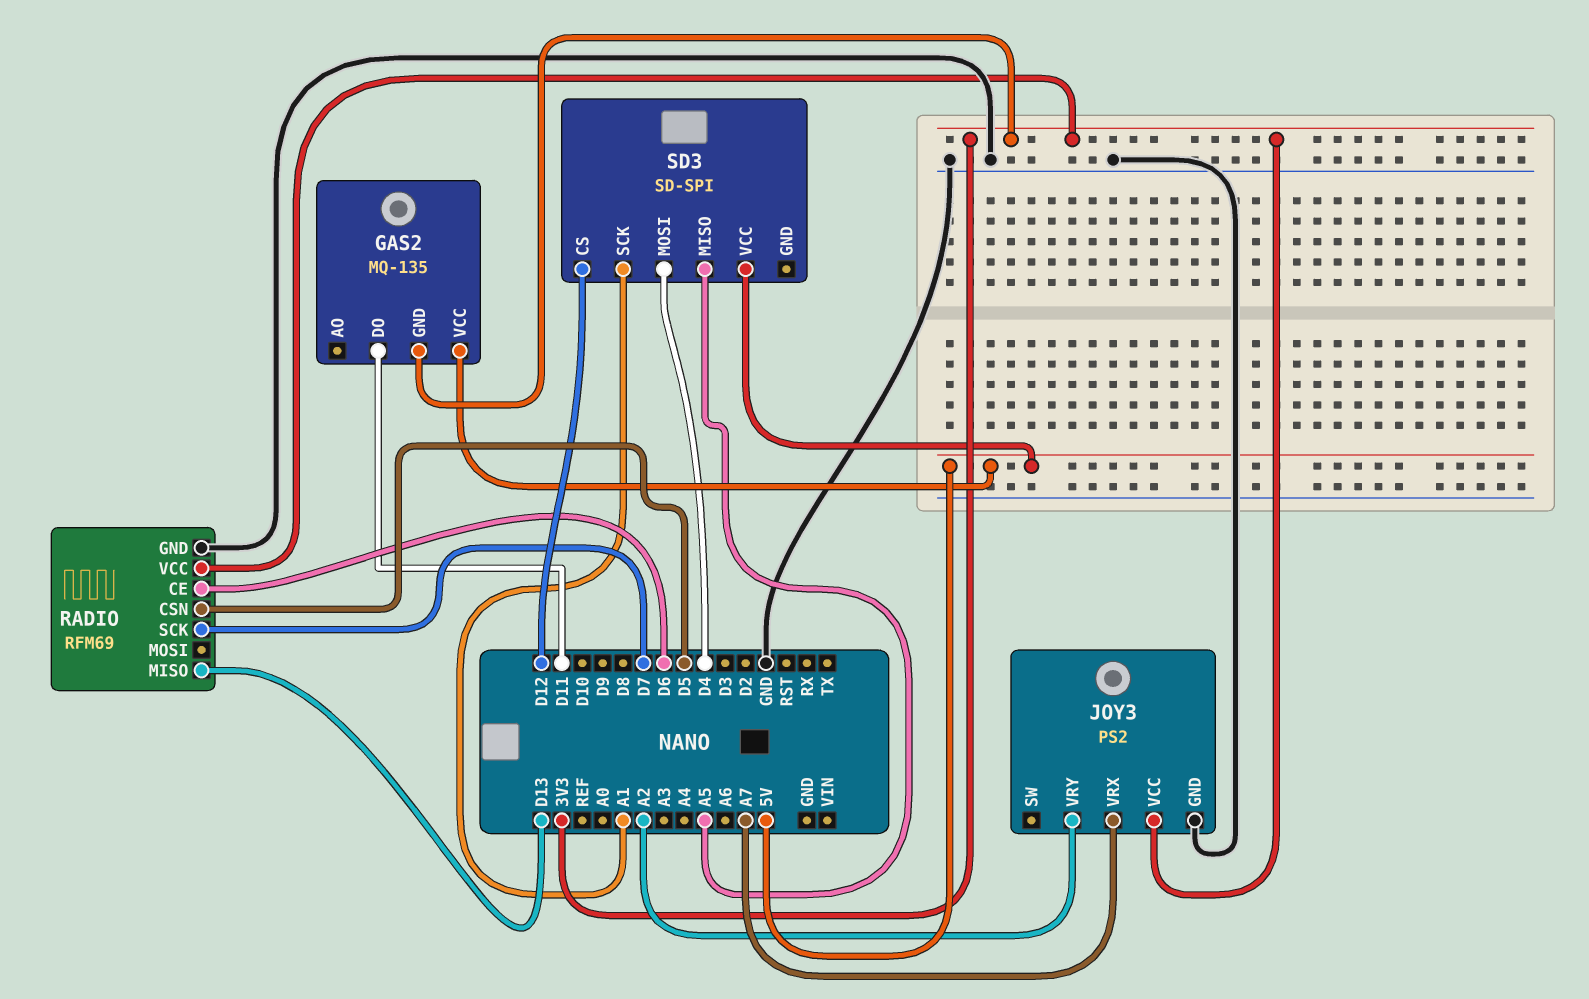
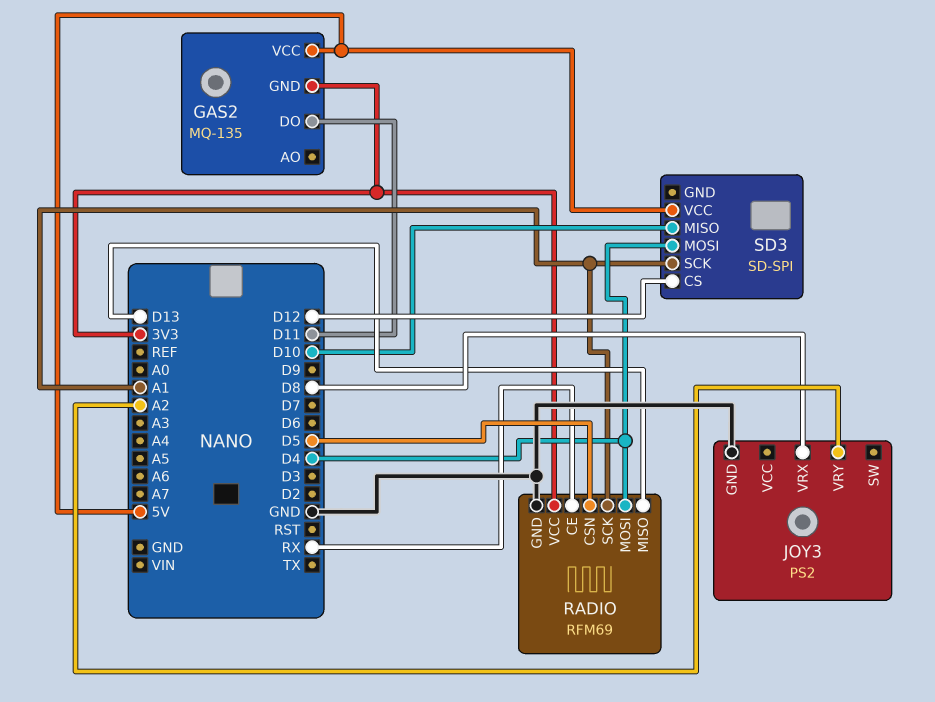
JOY3 pin VCC: 3V3 -> none
JOY3 pin VRX: A7 -> D8
RADIO pin CE: D6 -> RX
RADIO pin MOSI: none -> D4
RADIO pin SCK: D7 -> A1
SD3 pin MISO: A5 -> D10

